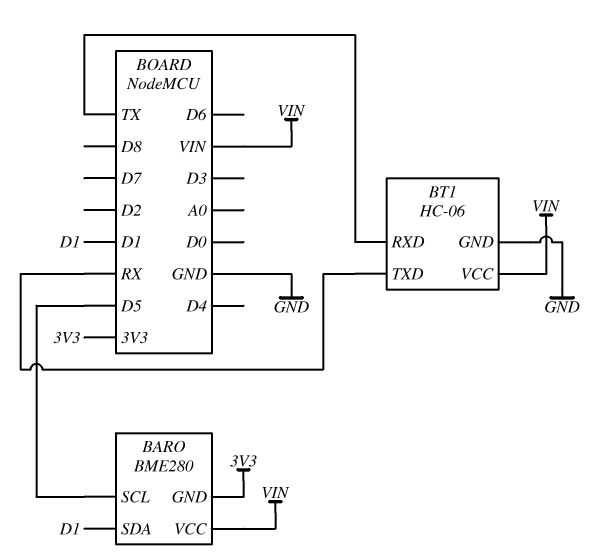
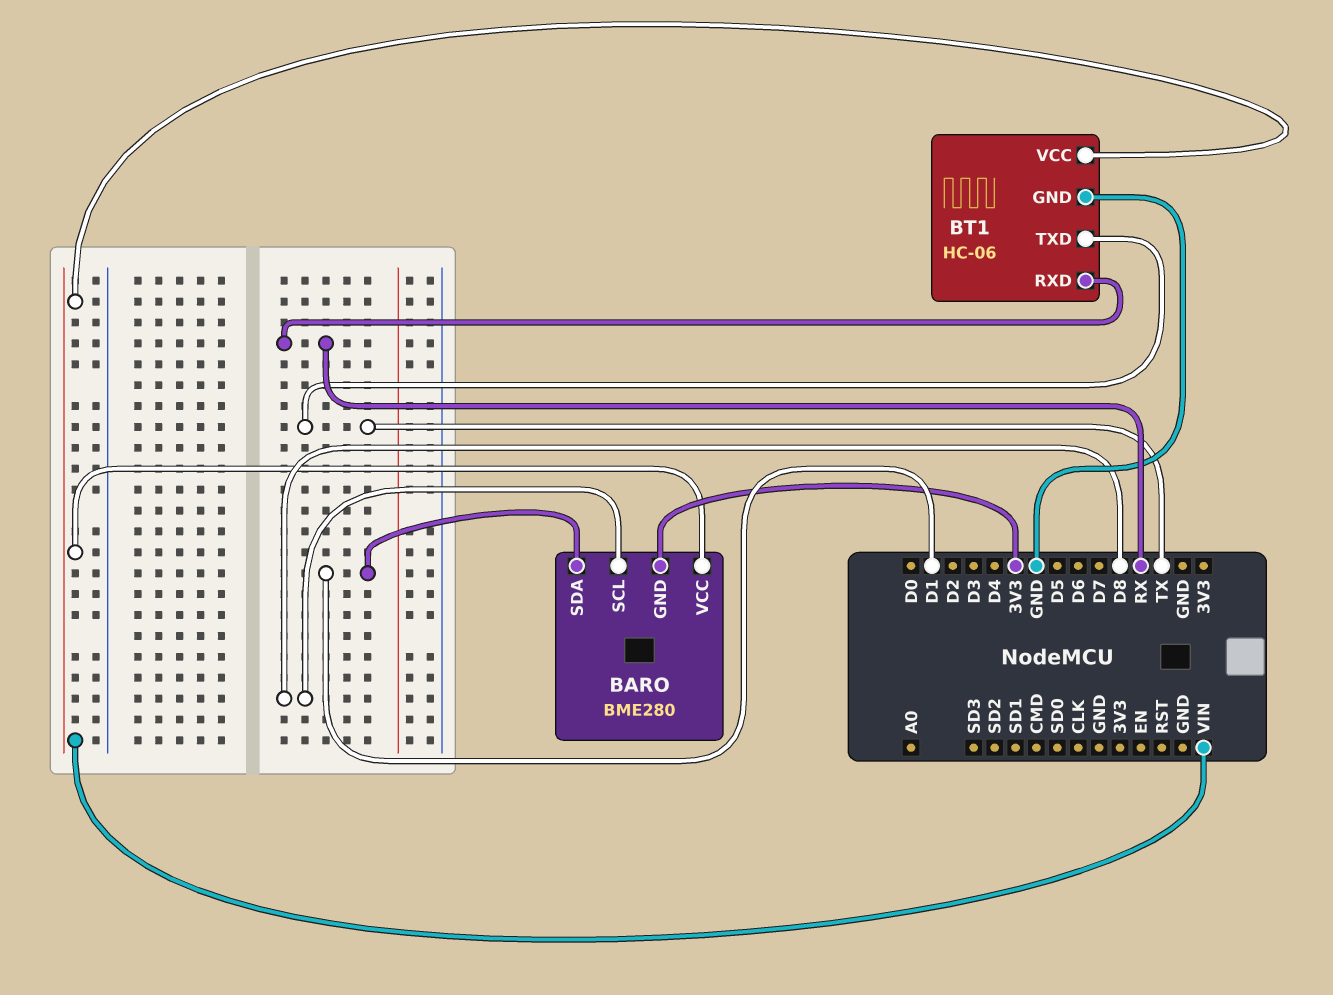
BARO pin SCL: D5 -> D8
BT1 pin RXD: TX -> RX
BT1 pin TXD: RX -> TX

